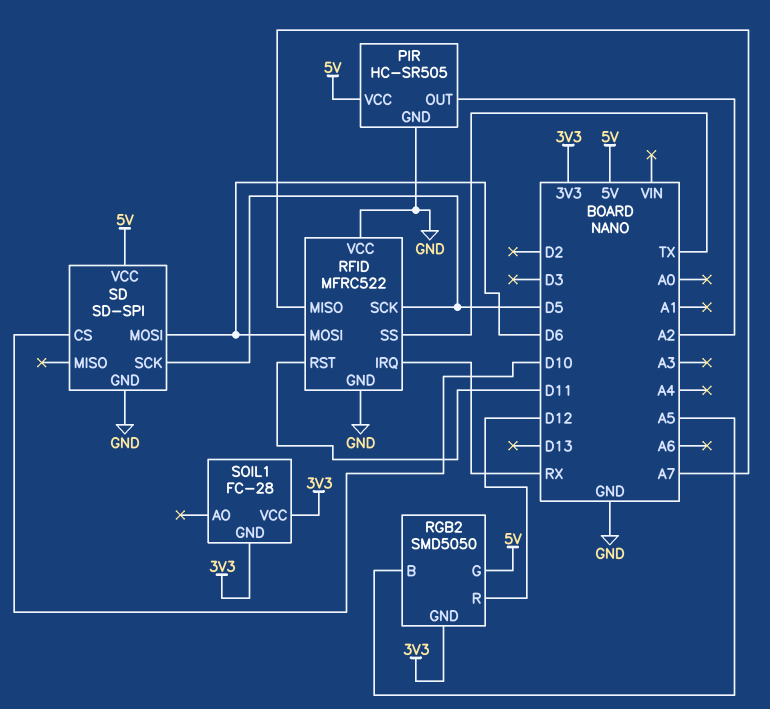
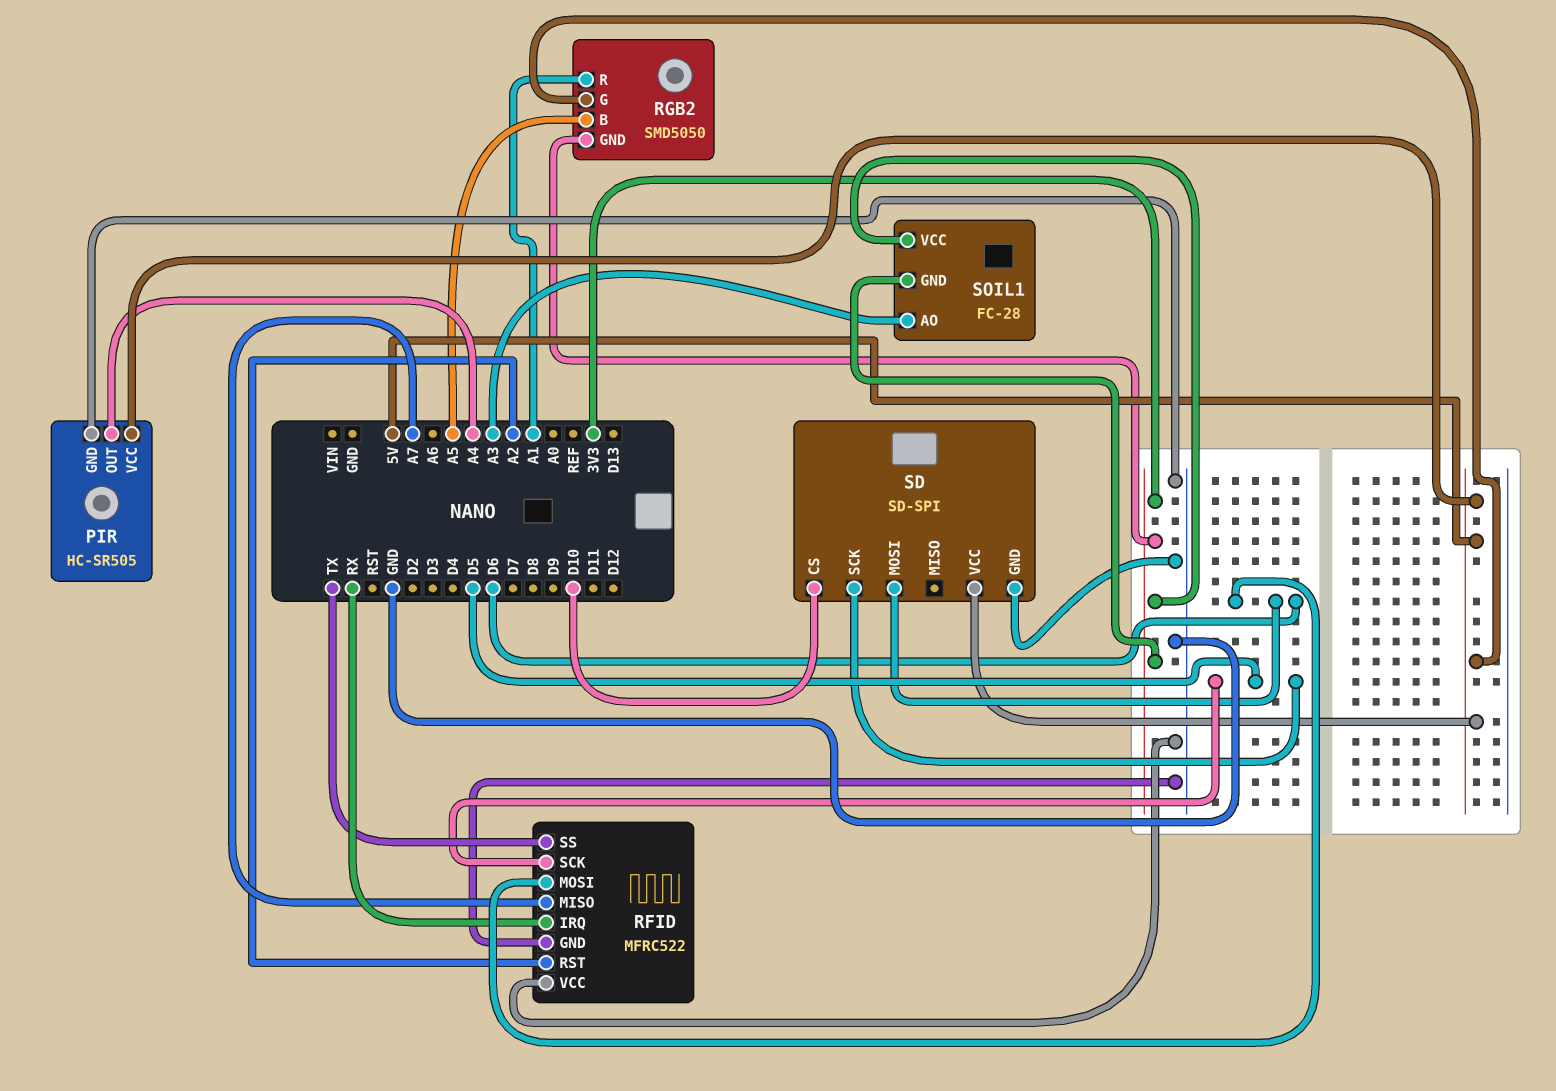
PIR pin OUT: A2 -> A4
RFID pin RST: D11 -> A2
RGB2 pin R: D12 -> A1
SOIL1 pin AO: none -> A3

